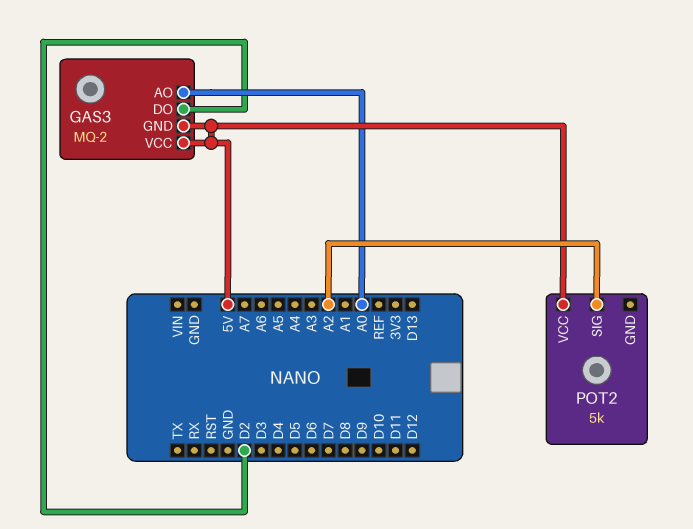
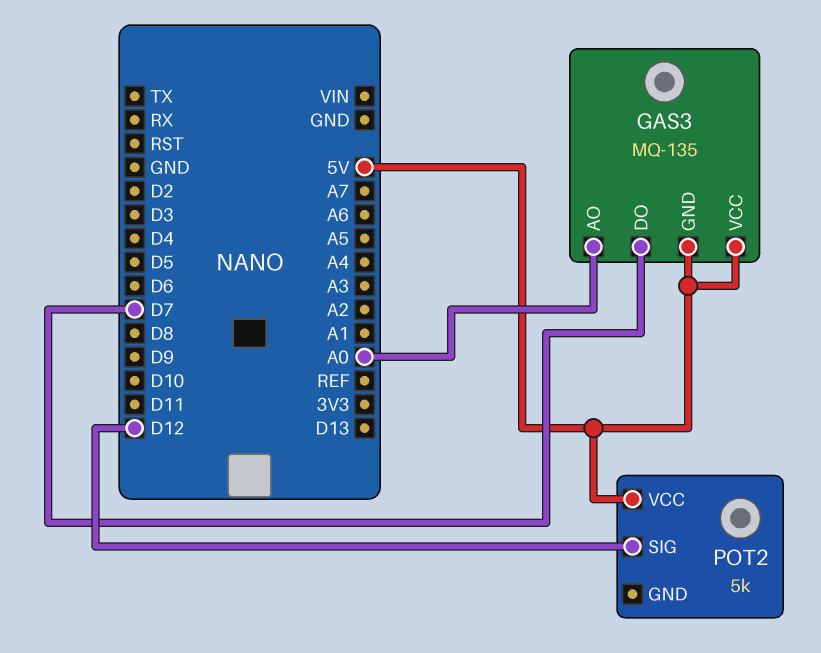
GAS3: MQ-2 -> MQ-135
GAS3 pin DO: D2 -> D7
POT2 pin SIG: A2 -> D12

